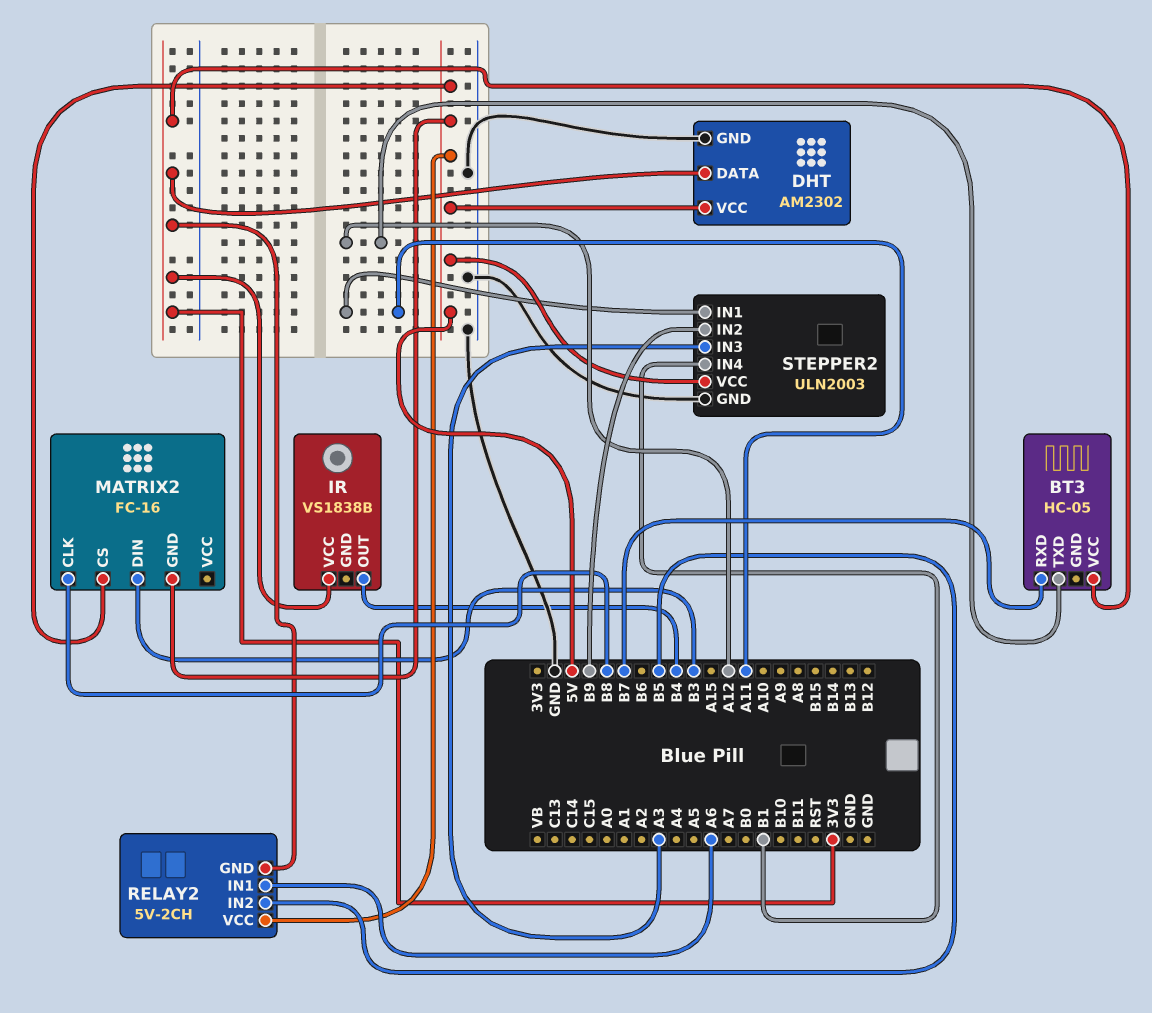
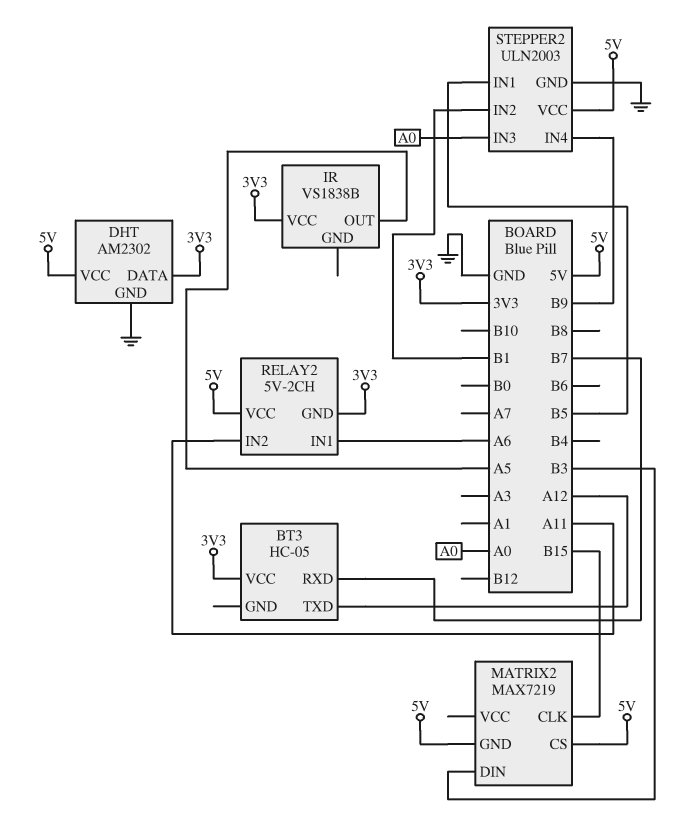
IR pin OUT: B4 -> A5
MATRIX2: FC-16 -> MAX7219
MATRIX2 pin CLK: B8 -> B15
RELAY2 pin IN2: B5 -> A11
STEPPER2 pin IN1: A11 -> B5
STEPPER2 pin IN2: B9 -> B1
STEPPER2 pin IN3: A3 -> A0
STEPPER2 pin IN4: B1 -> B9

